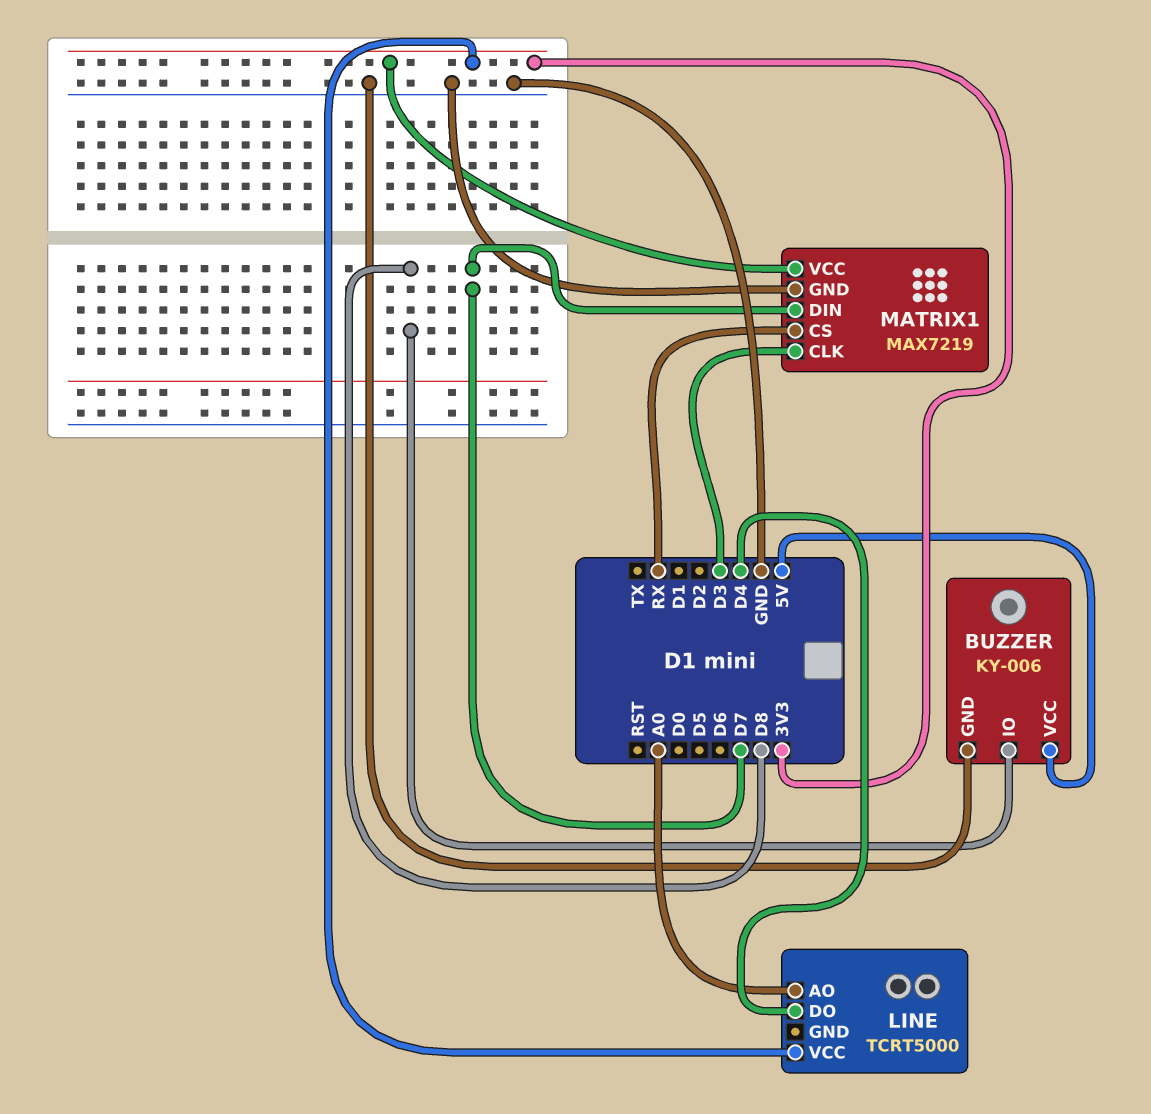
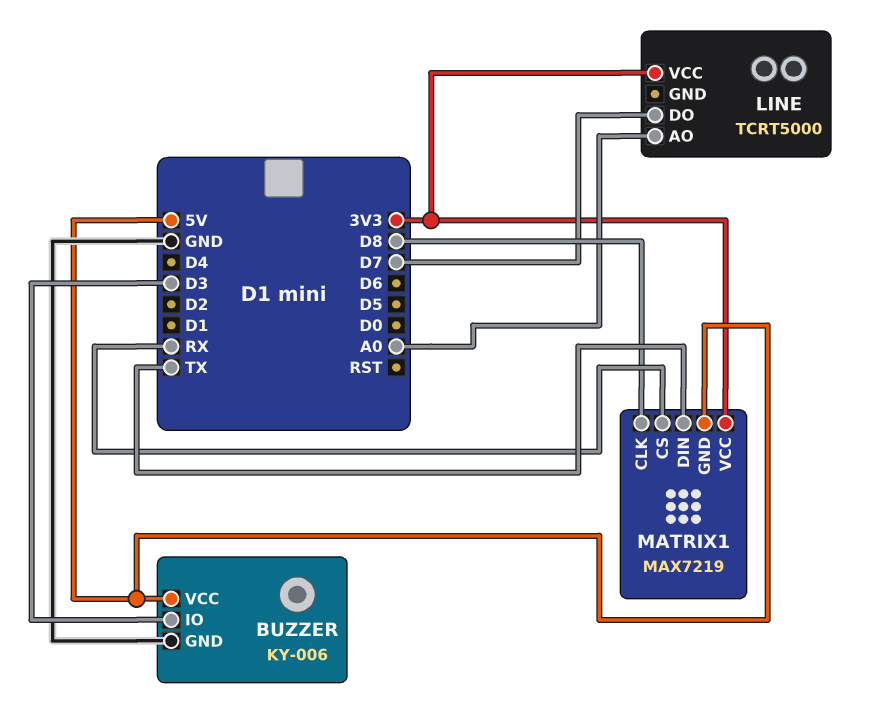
BUZZER pin IO: D8 -> D3
LINE pin DO: D4 -> D7
MATRIX1 pin CLK: D3 -> D8
MATRIX1 pin DIN: D7 -> TX
MATRIX1 pin GND: GND -> 5V

